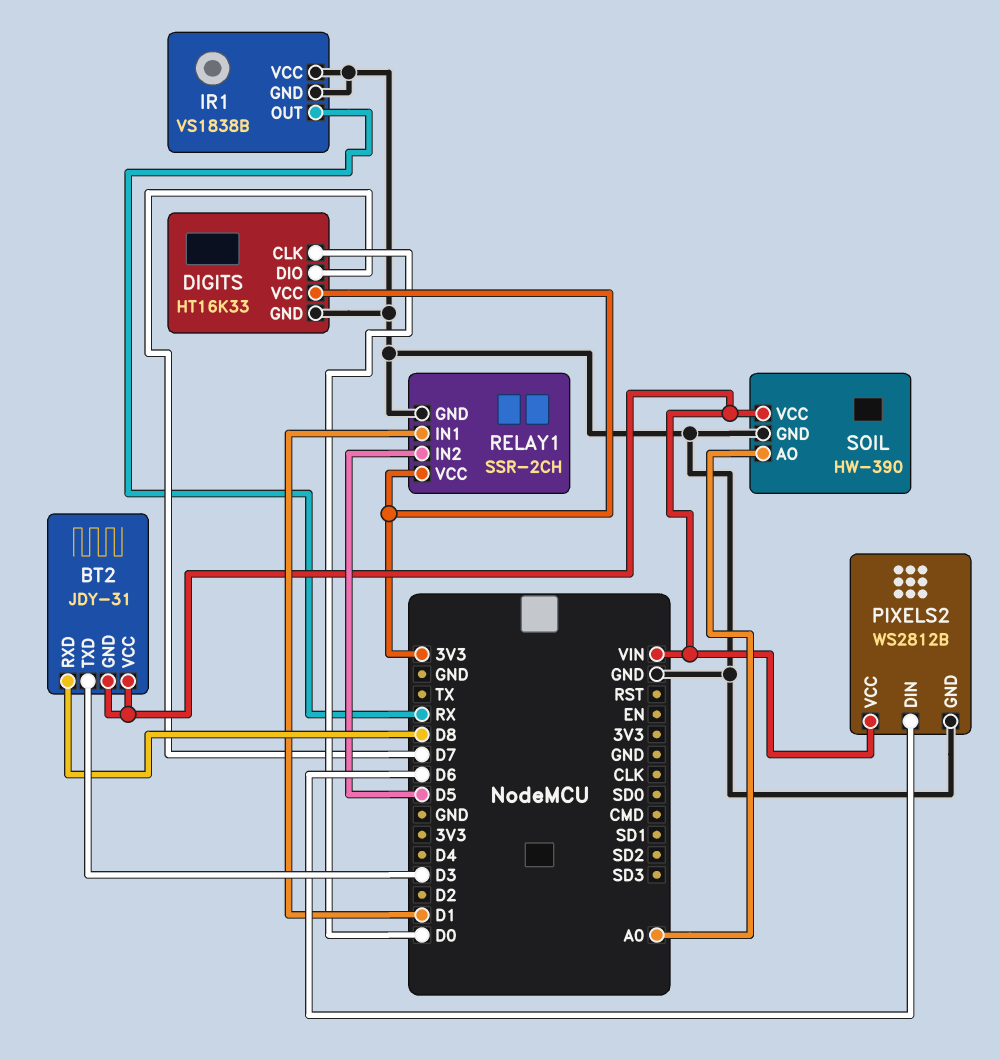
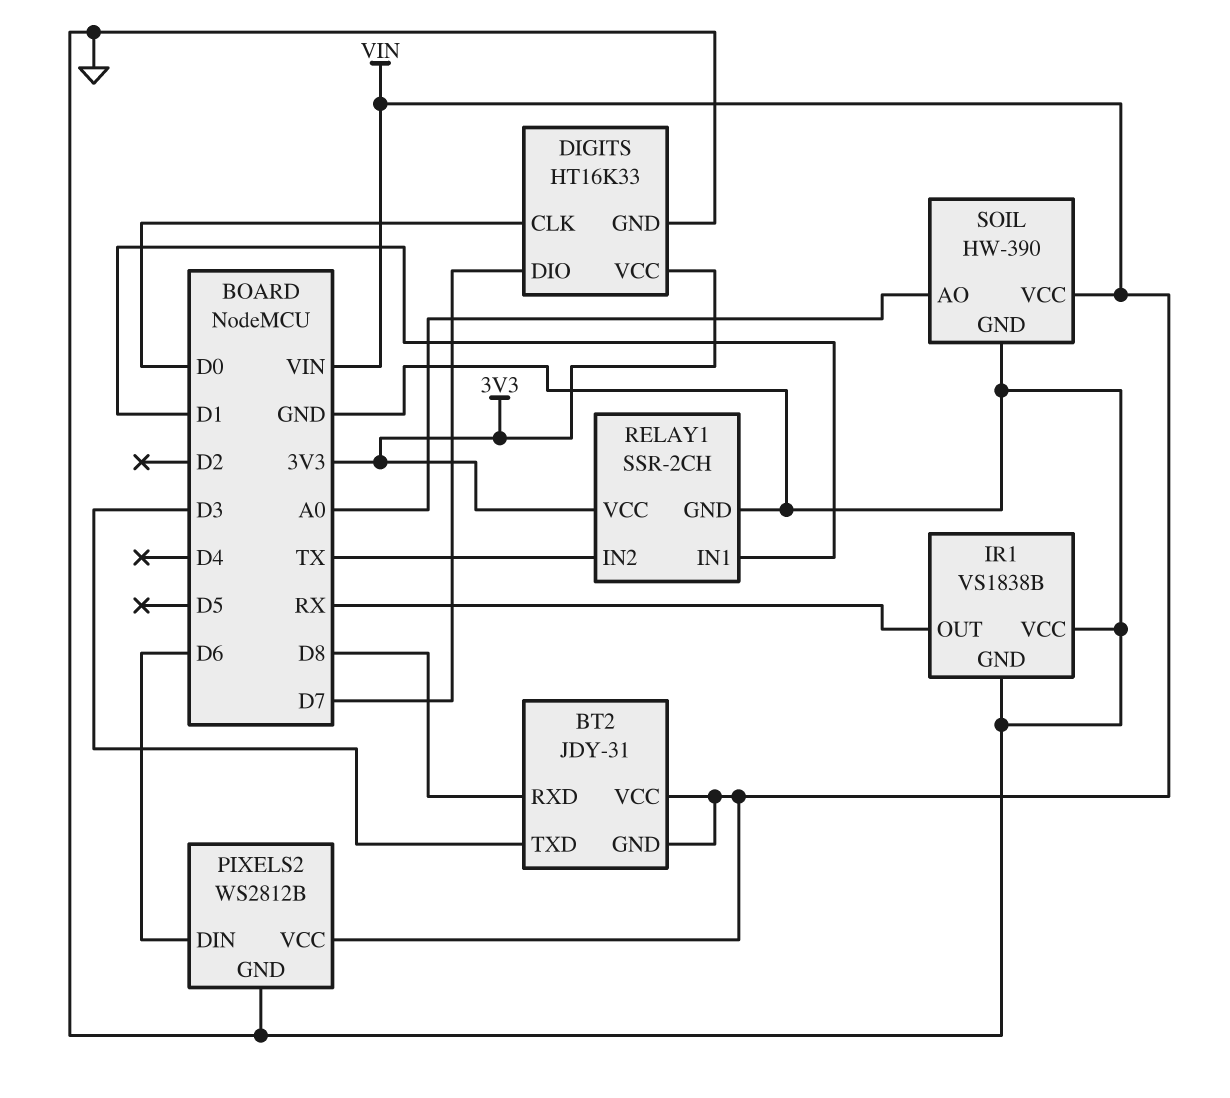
RELAY1 pin IN2: D5 -> TX

